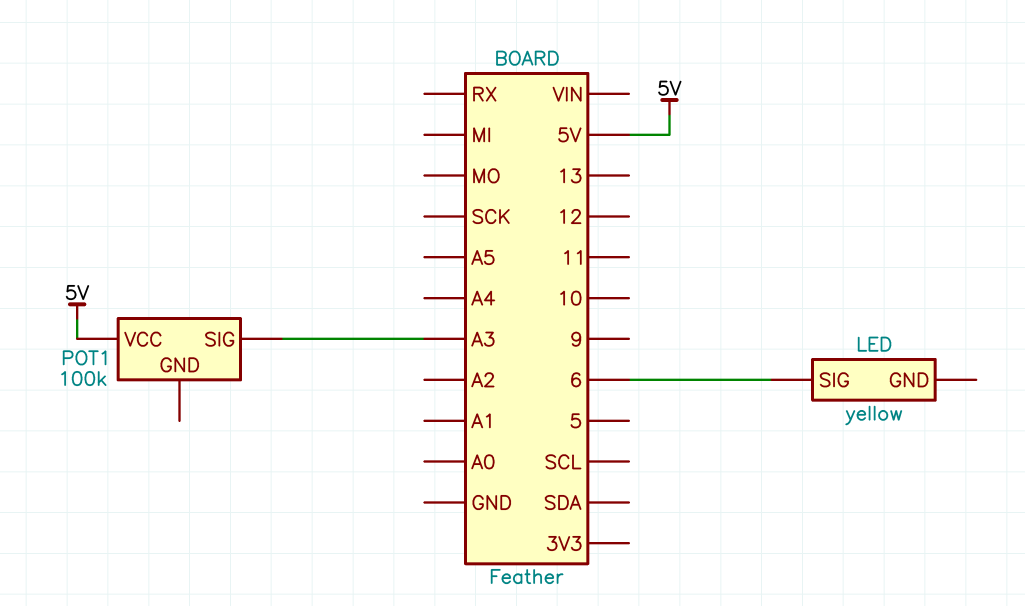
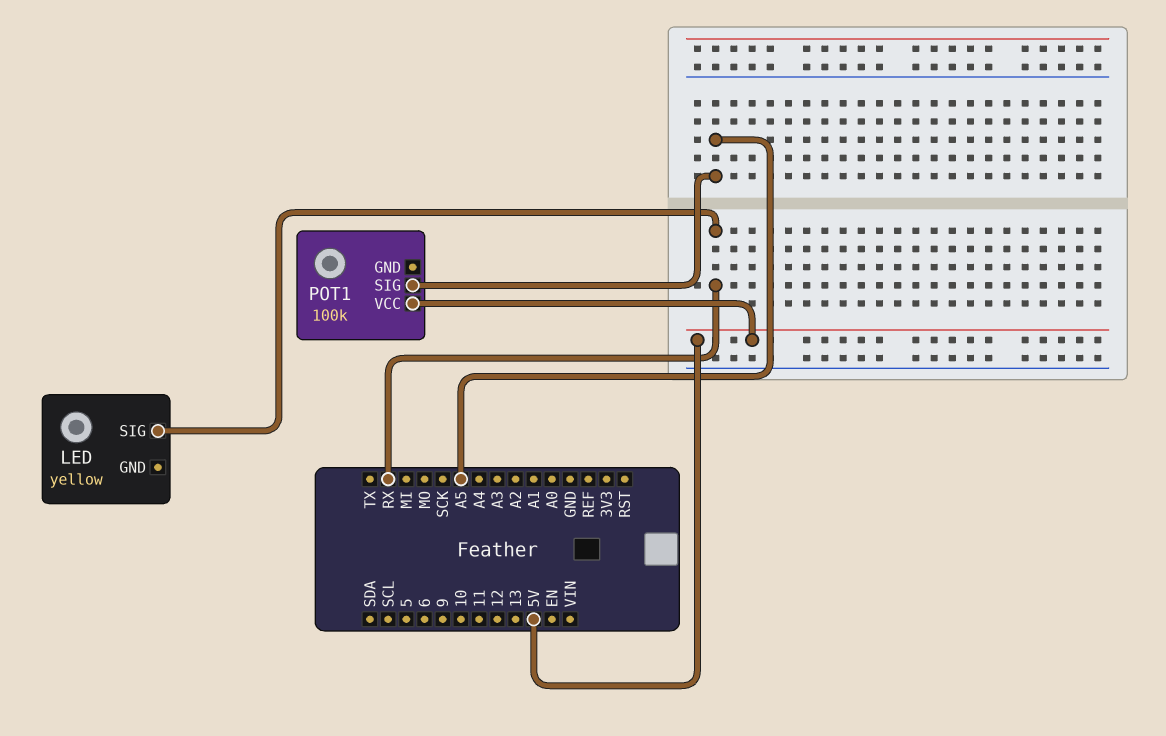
LED pin SIG: 6 -> RX
POT1 pin SIG: A3 -> A5

